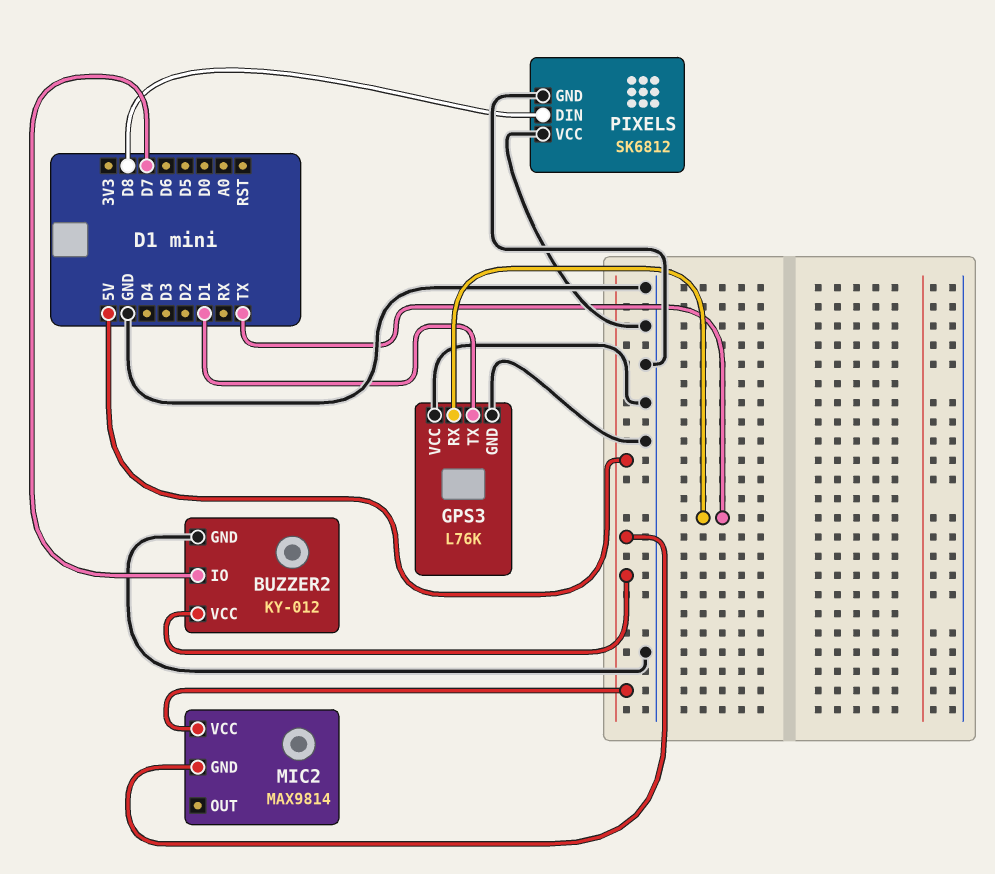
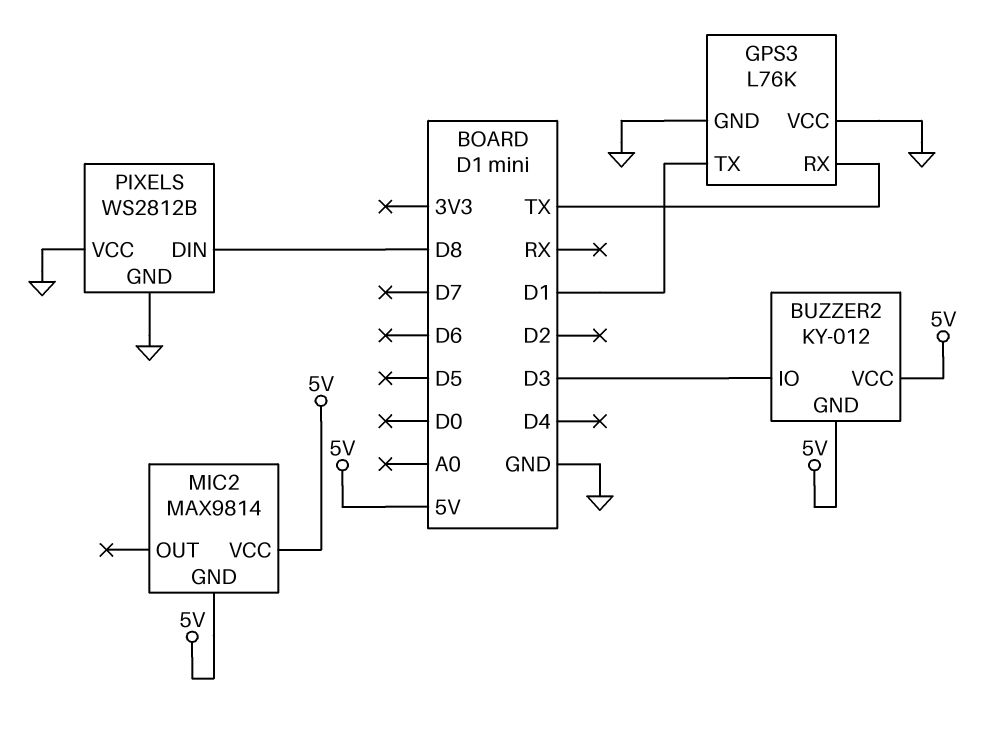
BUZZER2 pin GND: GND -> 5V
BUZZER2 pin IO: D7 -> D3
PIXELS: SK6812 -> WS2812B

